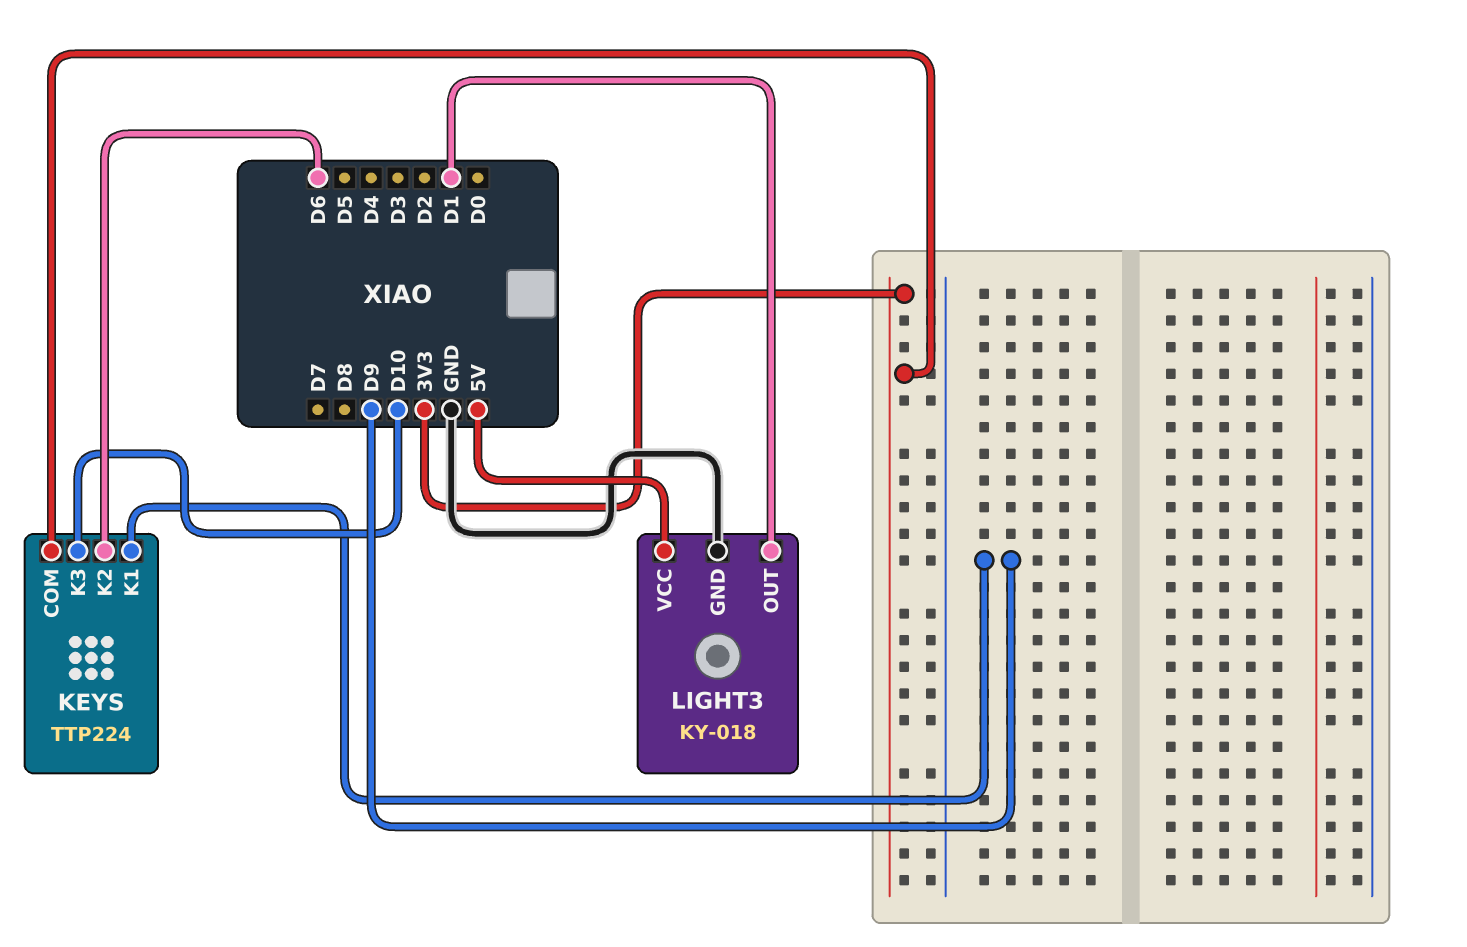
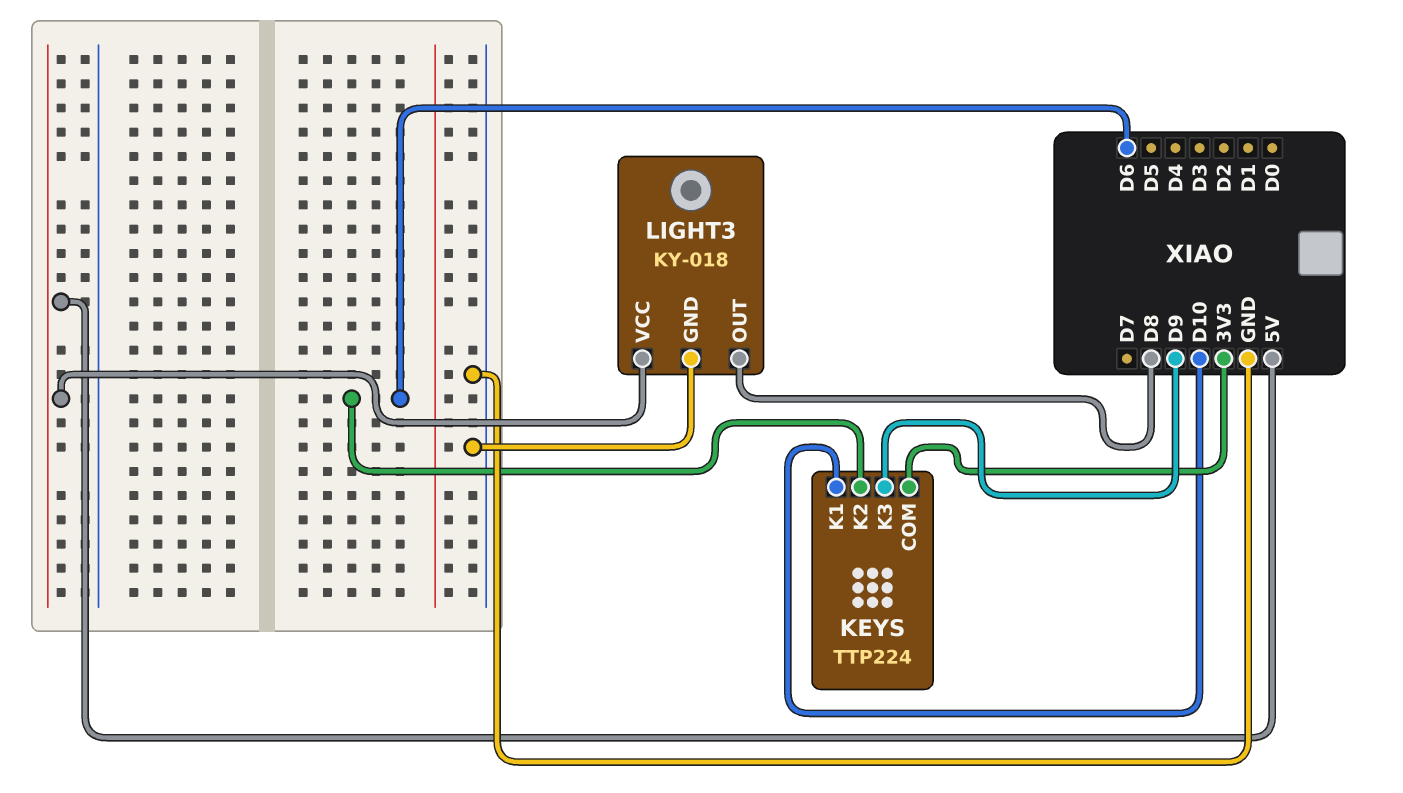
KEYS pin K1: D9 -> D10
KEYS pin K3: D10 -> D9
LIGHT3 pin OUT: D1 -> D8

